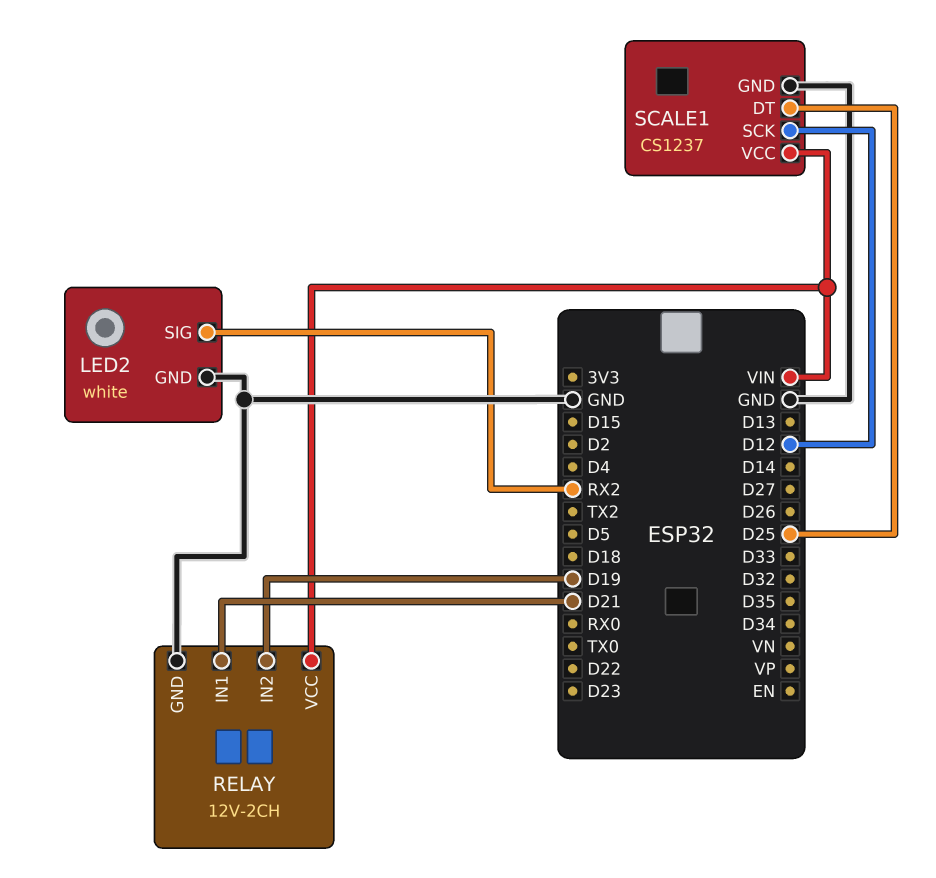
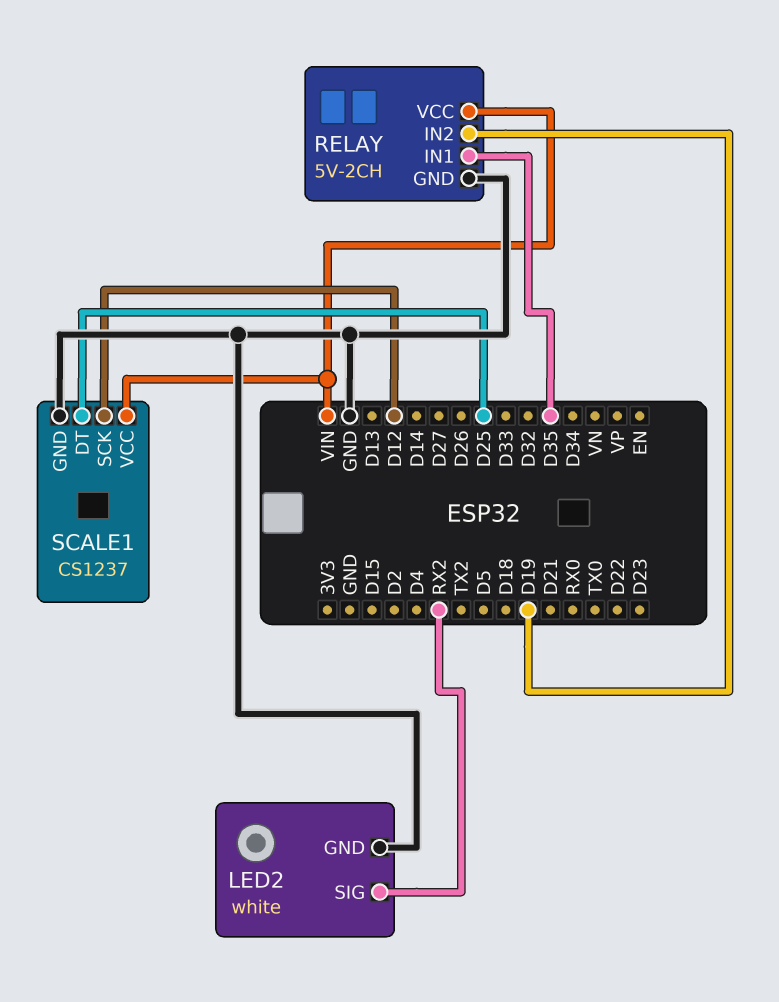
RELAY: 12V-2CH -> 5V-2CH
RELAY pin IN1: D21 -> D35

